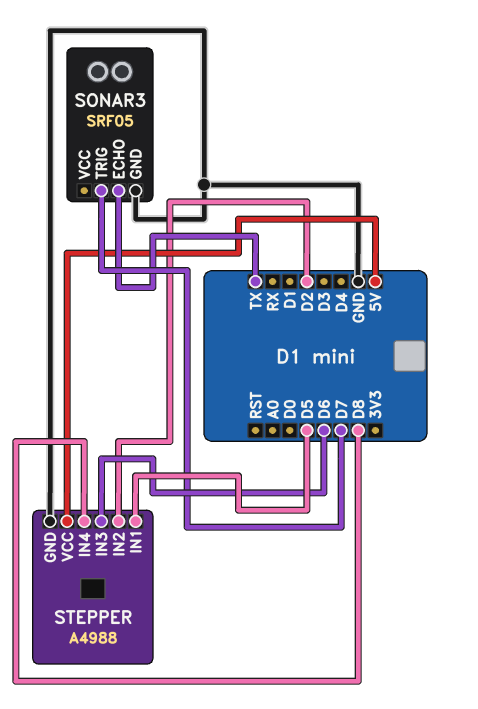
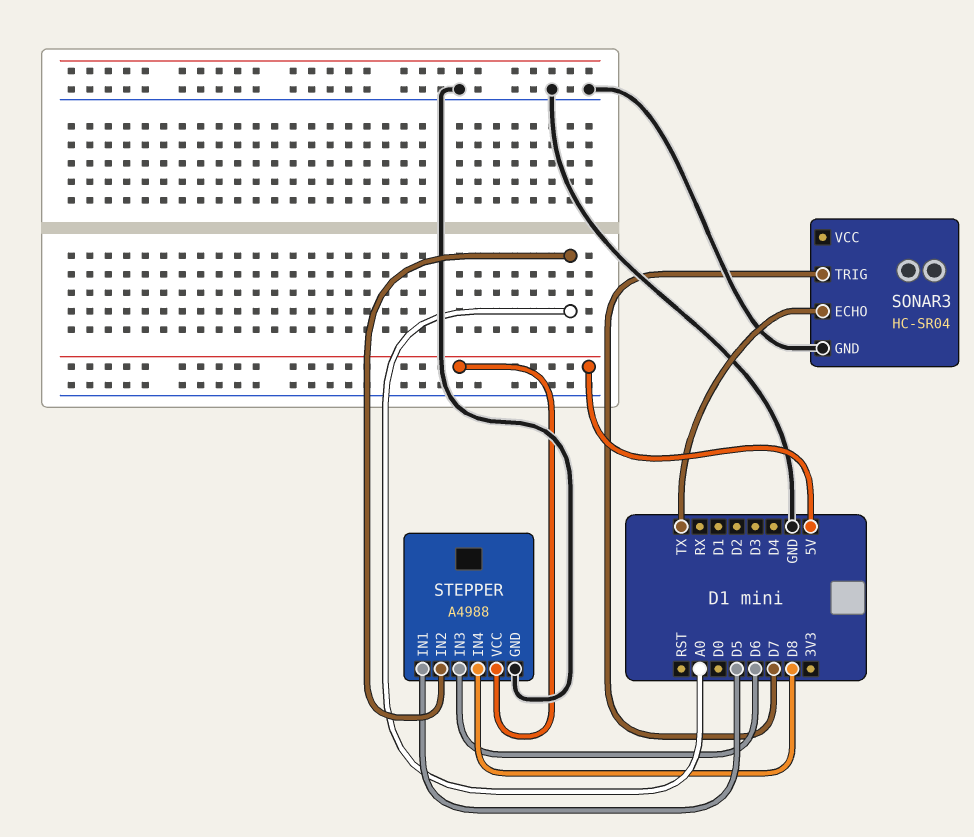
SONAR3: SRF05 -> HC-SR04
STEPPER pin IN2: D2 -> A0

